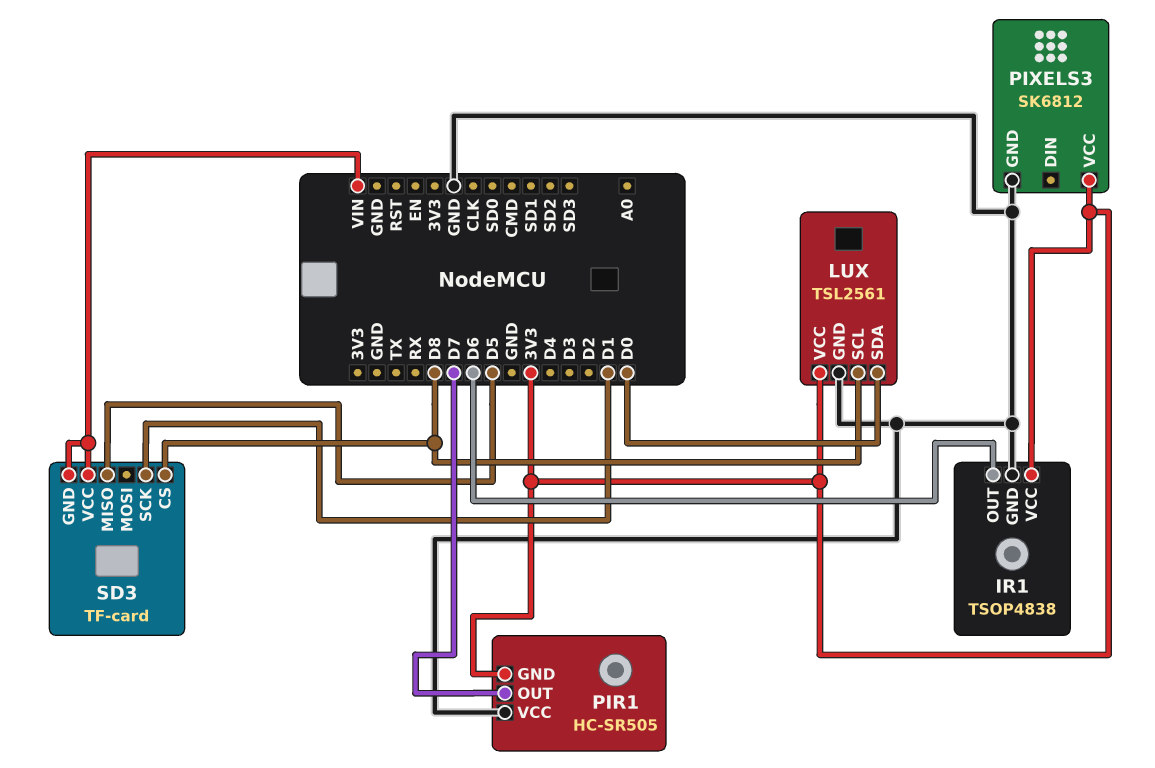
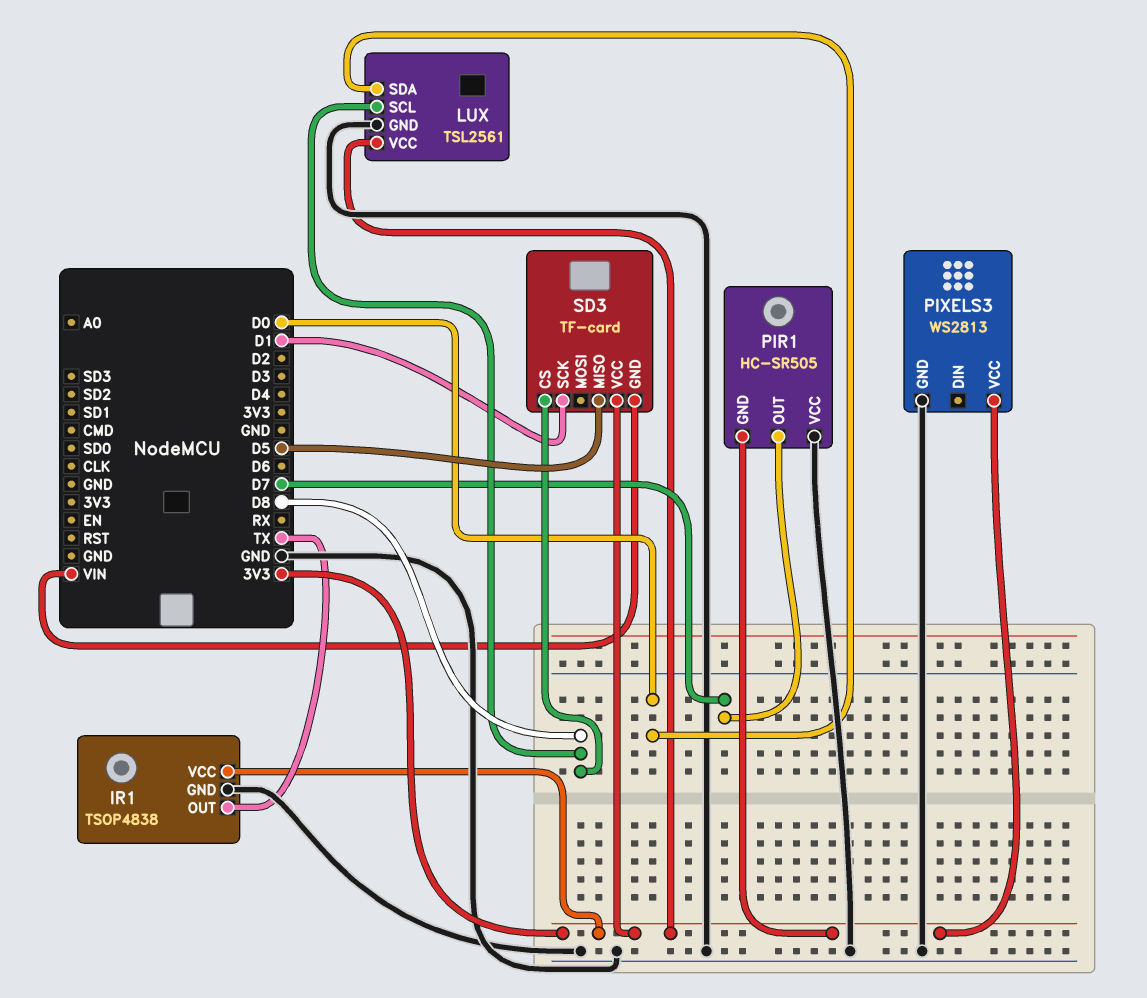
IR1 pin OUT: D6 -> TX
PIXELS3: SK6812 -> WS2813
SD3 pin VCC: VIN -> 3V3

